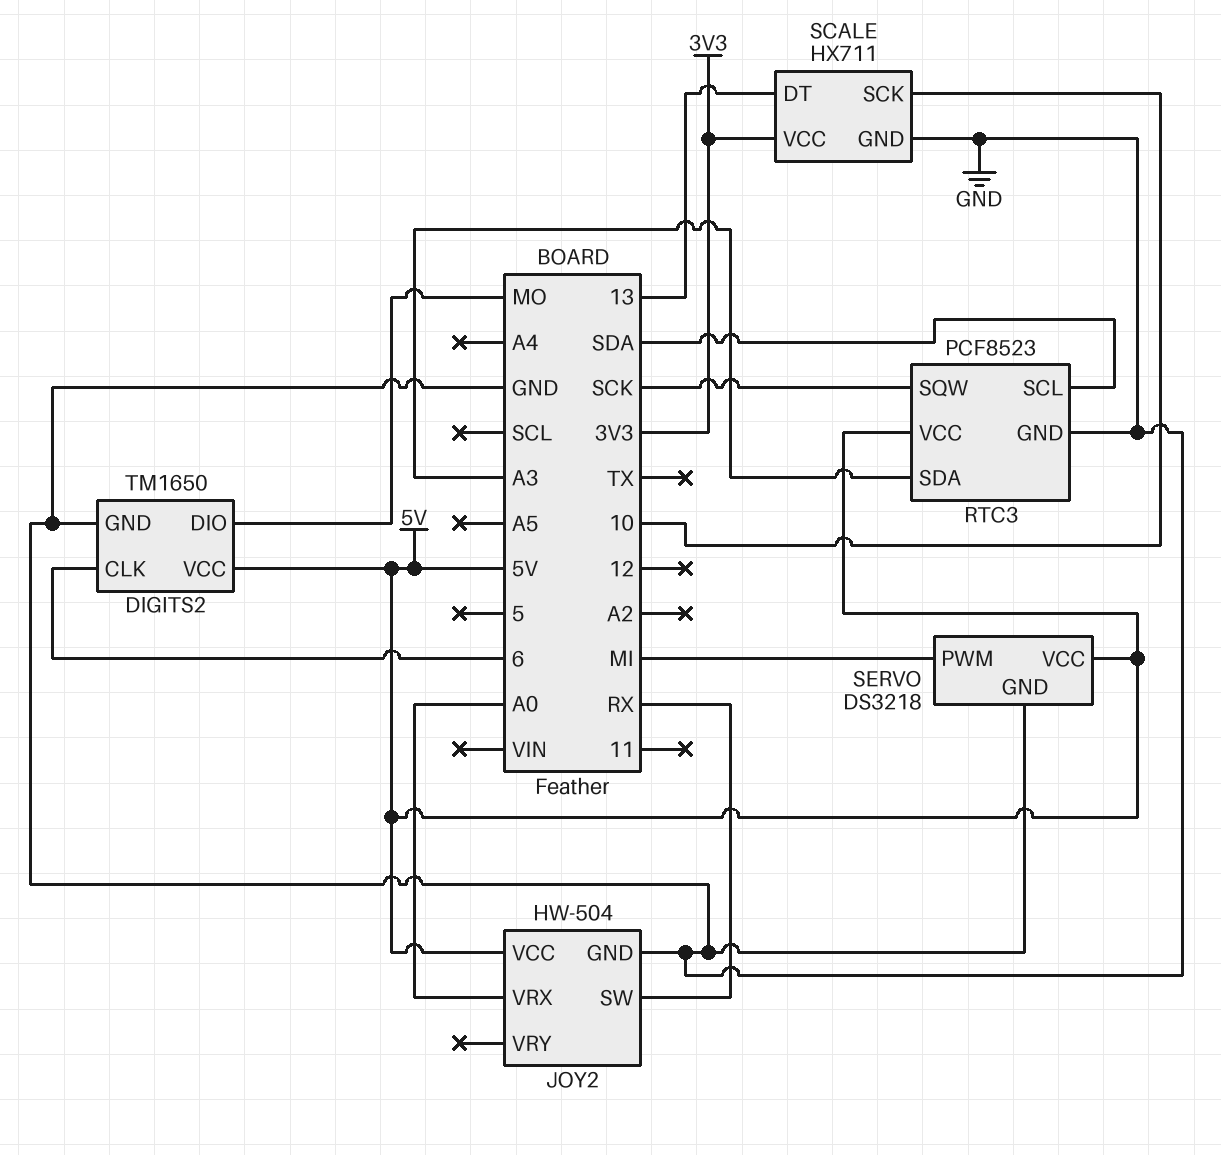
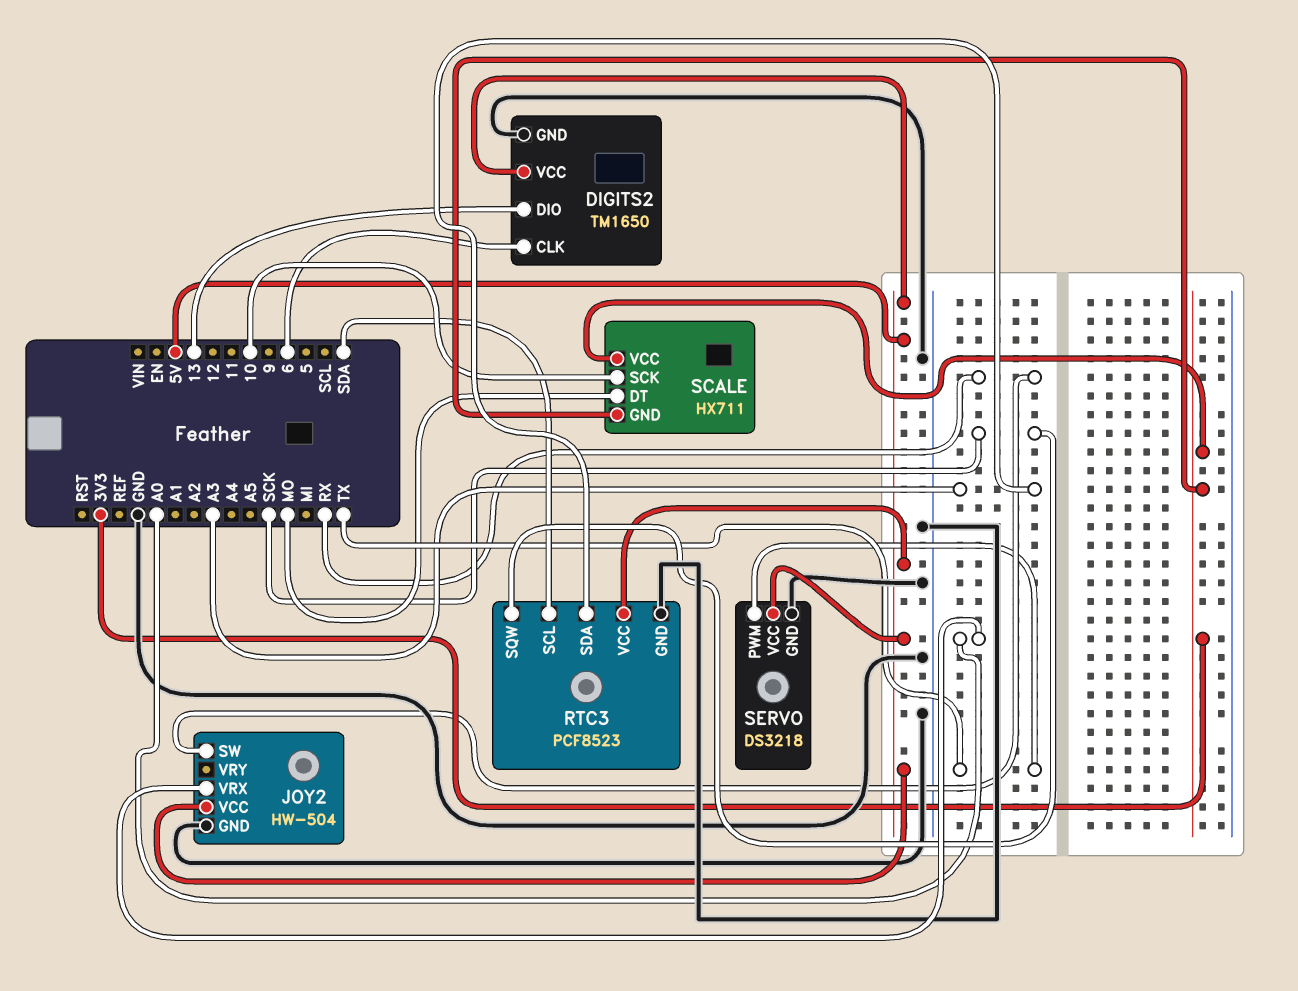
DIGITS2 pin DIO: MO -> 13
SCALE pin DT: 13 -> MO
SCALE pin GND: GND -> 3V3
SERVO pin PWM: MI -> TX

